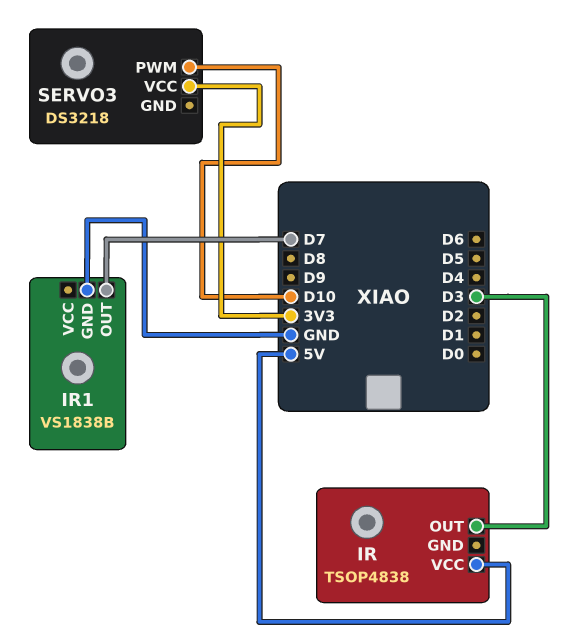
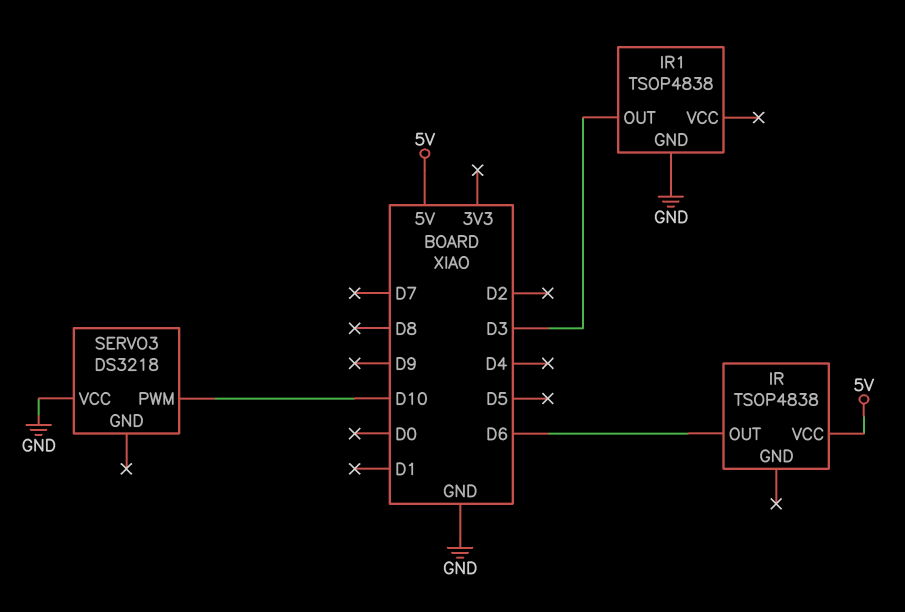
IR pin OUT: D3 -> D6
IR1: VS1838B -> TSOP4838
IR1 pin OUT: D7 -> D3
SERVO3 pin VCC: 3V3 -> GND

